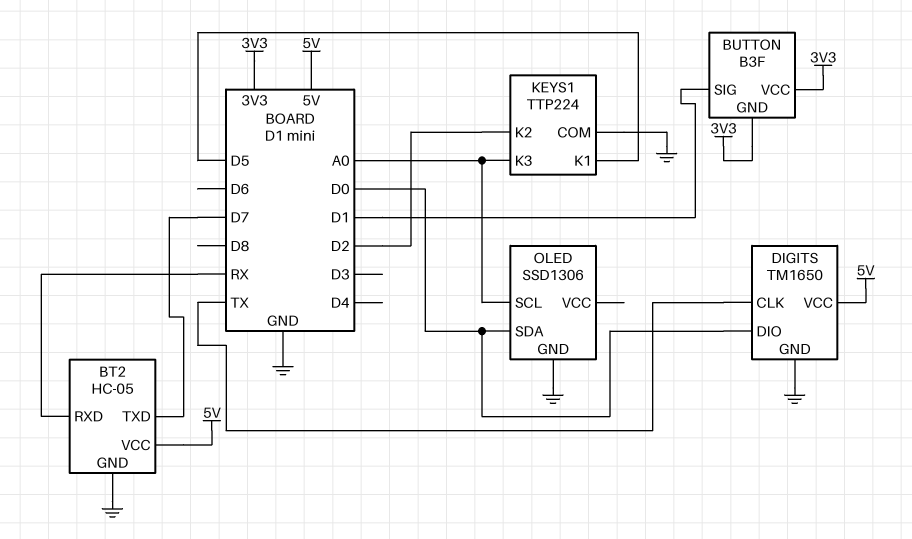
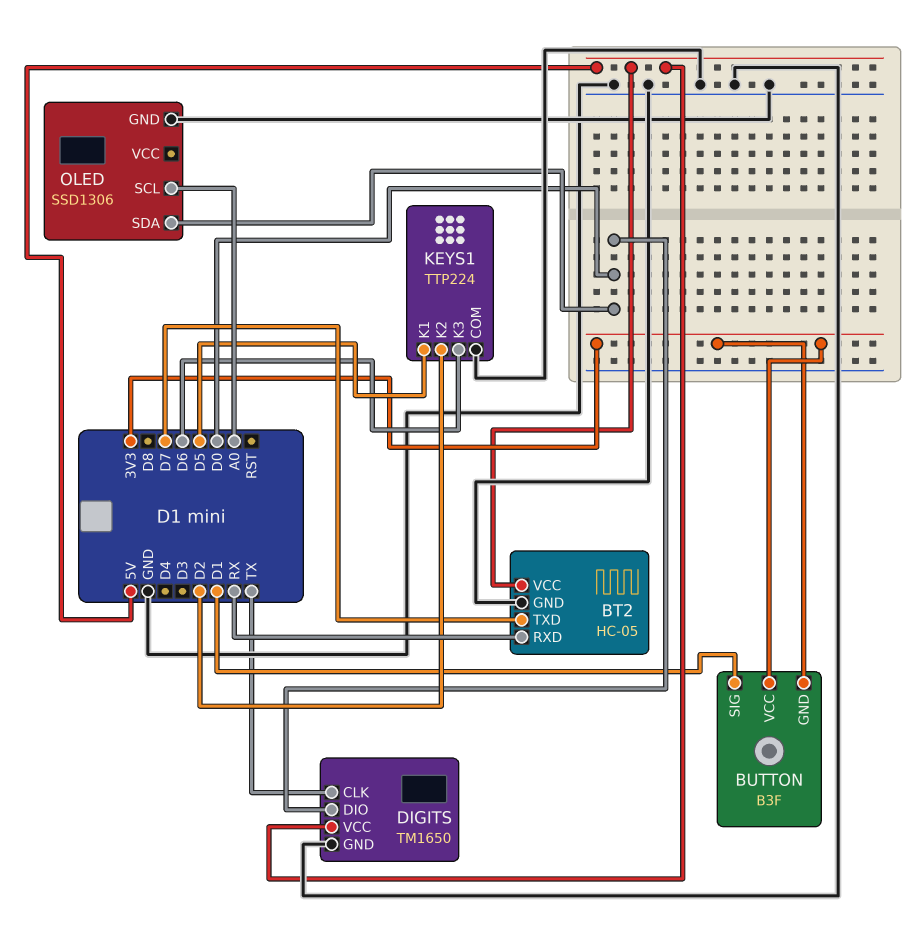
KEYS1 pin K3: A0 -> D6

